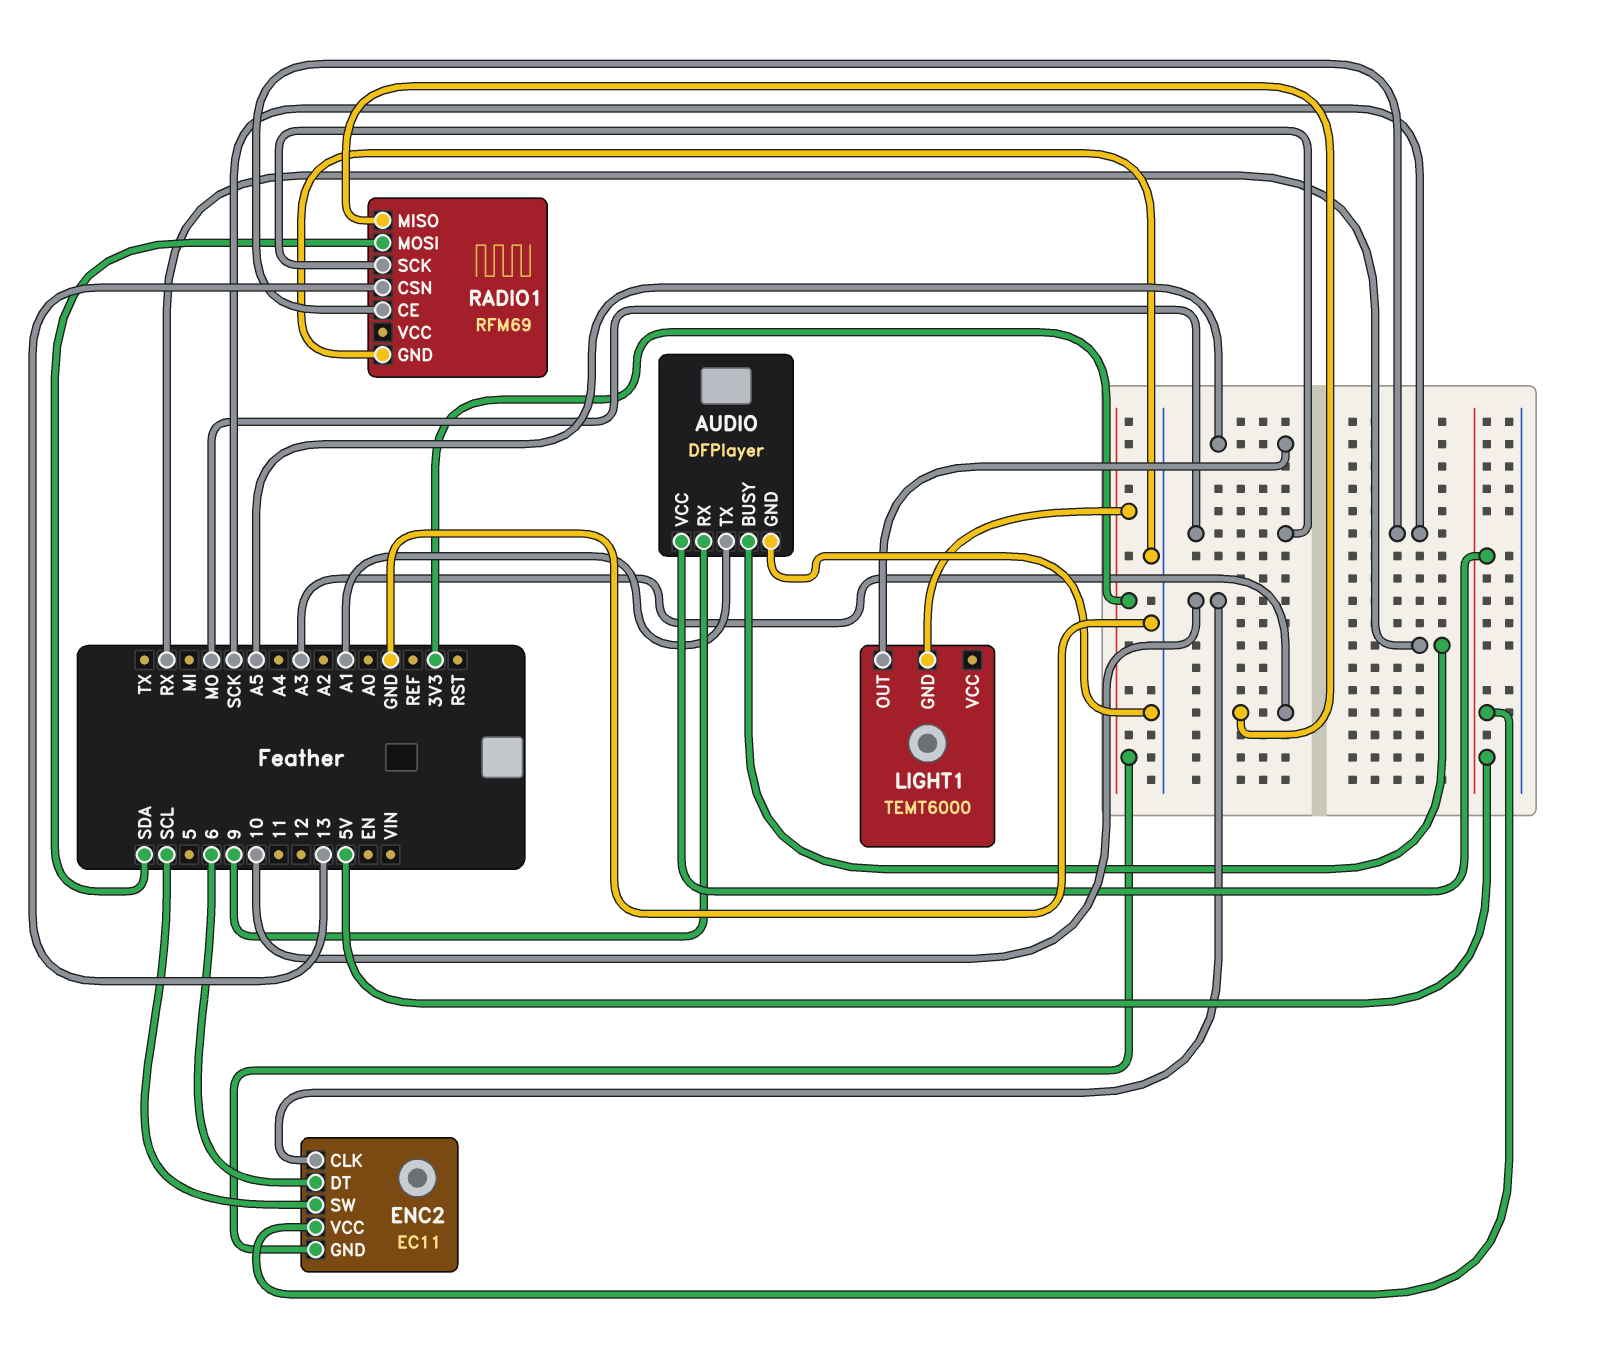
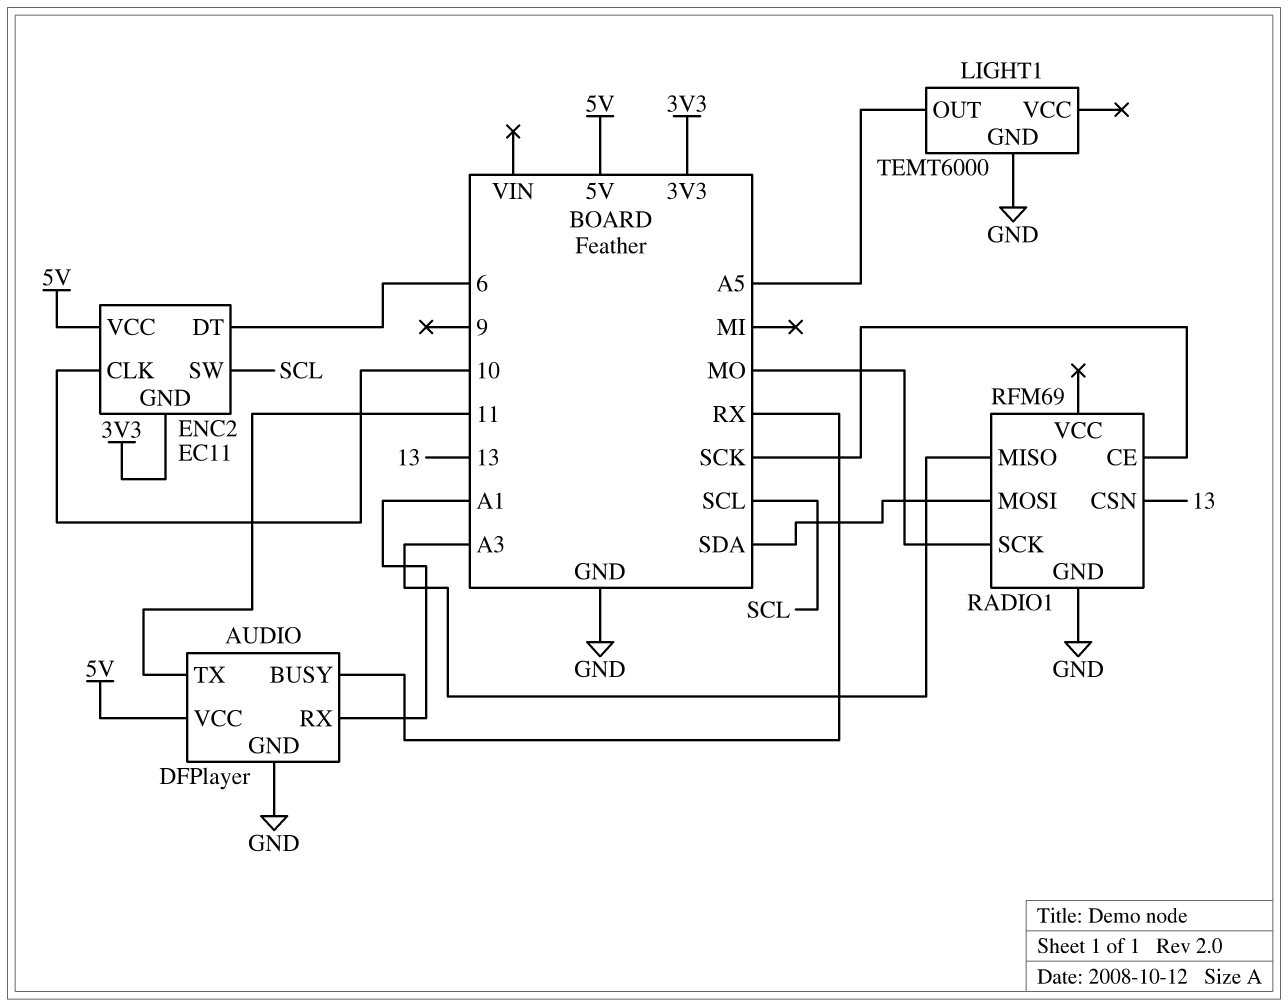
AUDIO pin RX: 9 -> A1
AUDIO pin TX: A1 -> 11
LIGHT1 pin GND: 3V3 -> GND

